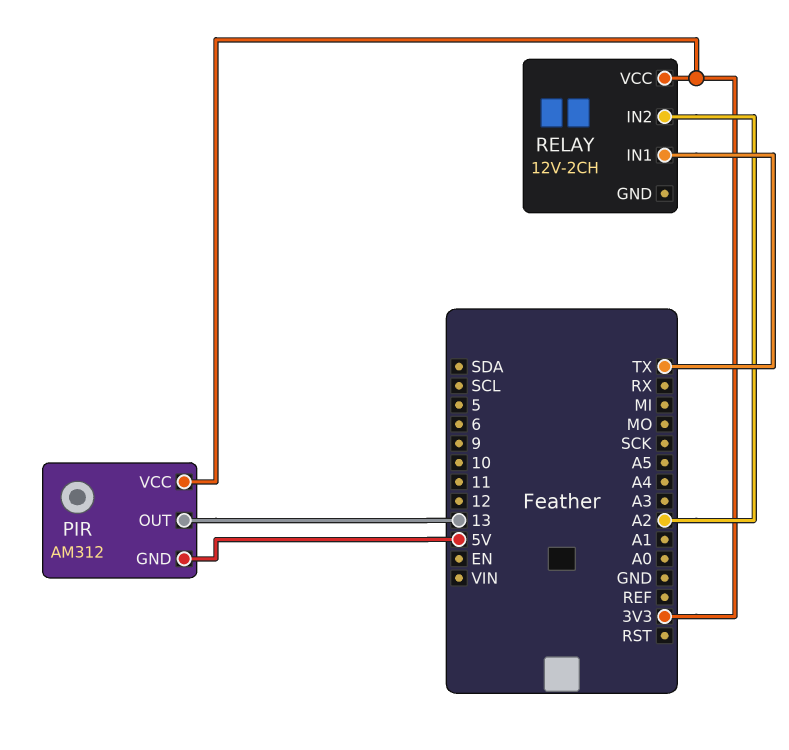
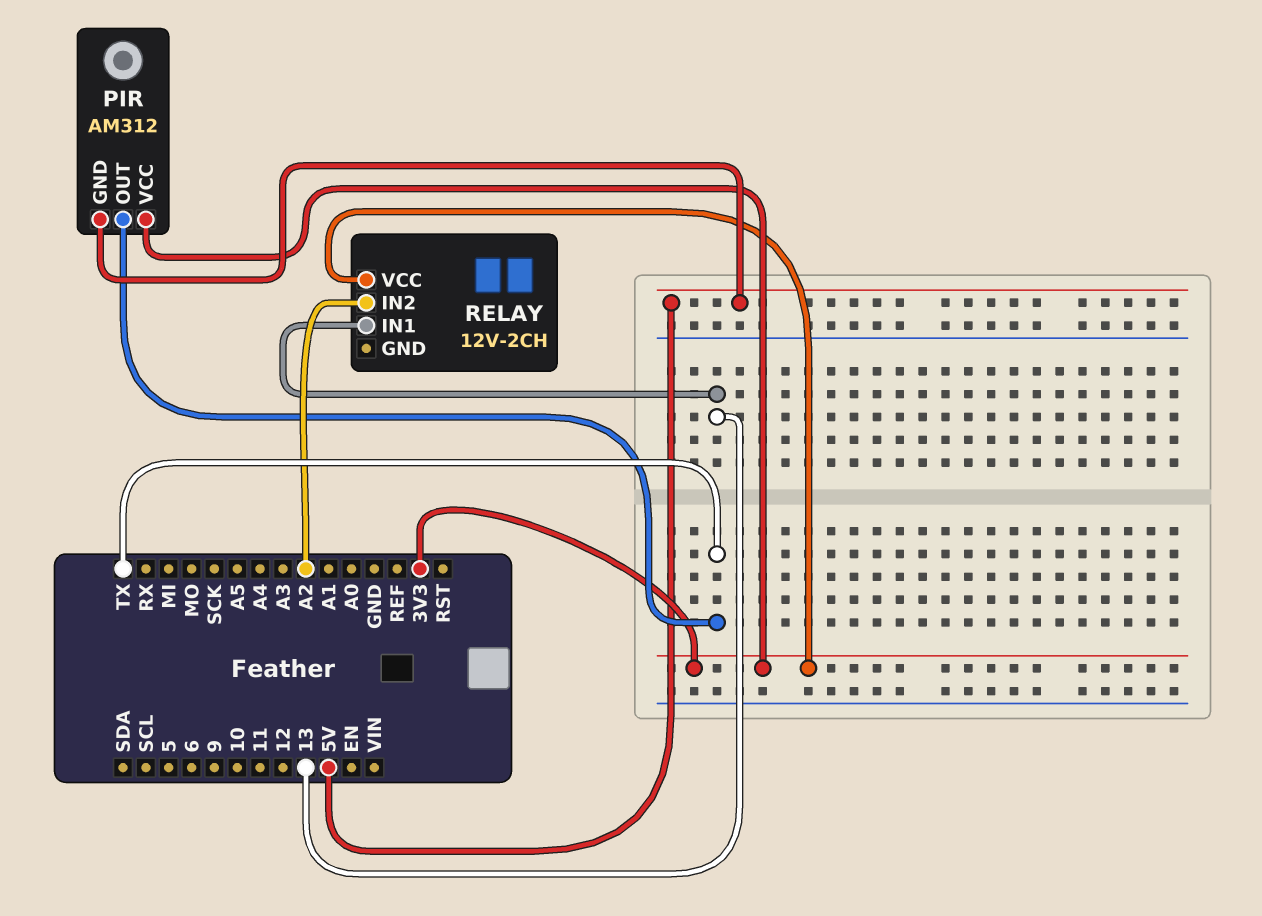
PIR pin OUT: 13 -> TX
RELAY pin IN1: TX -> 13

